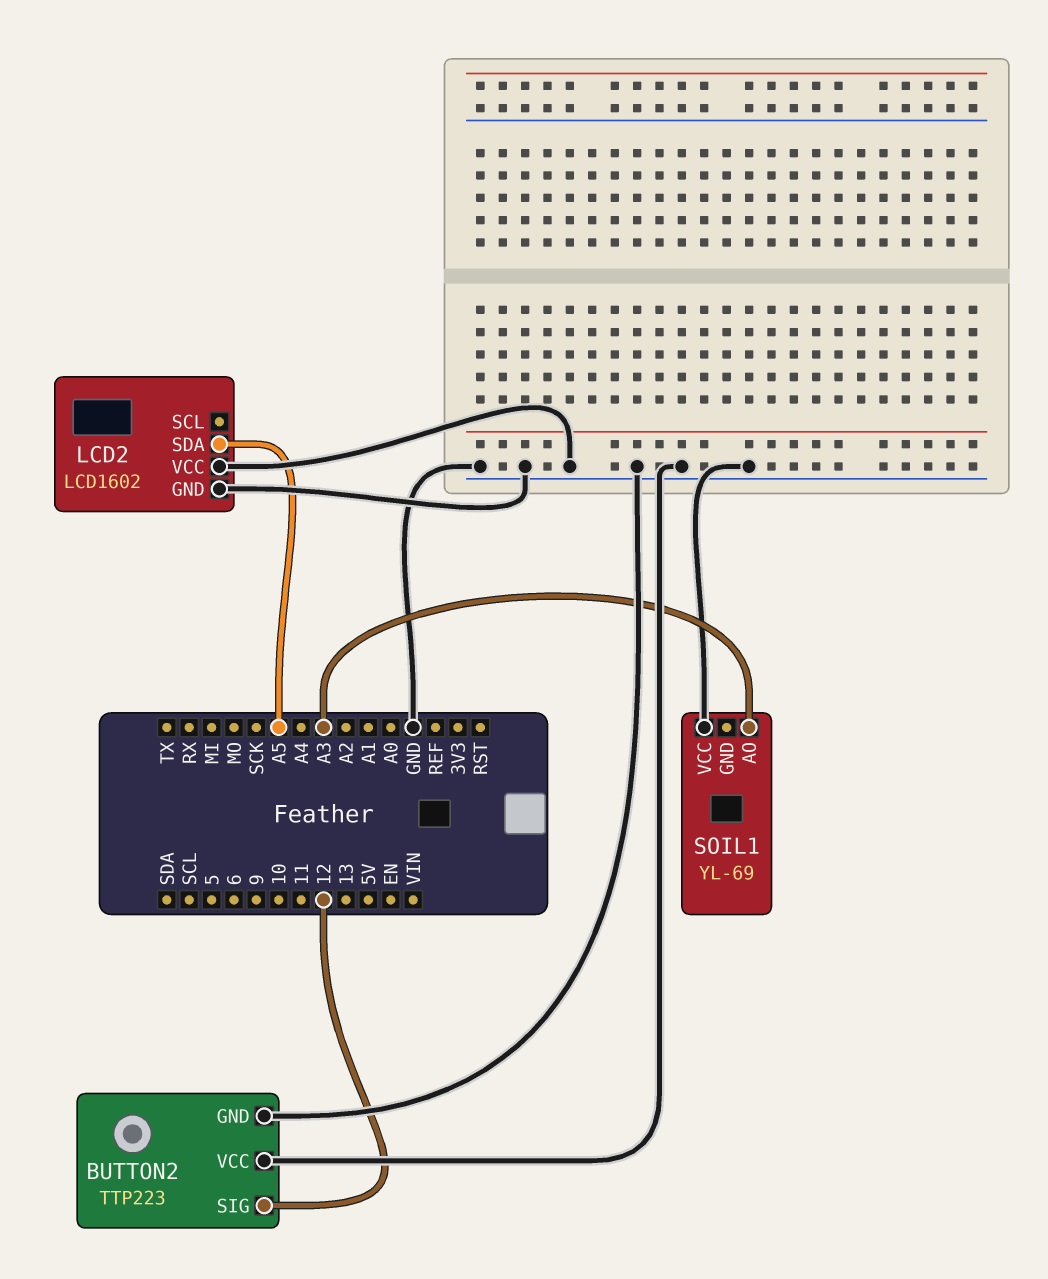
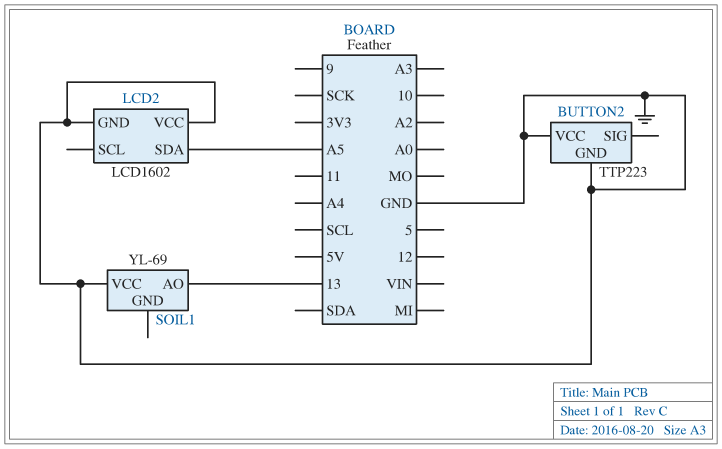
BUTTON2 pin SIG: 12 -> none
SOIL1 pin AO: A3 -> 13

